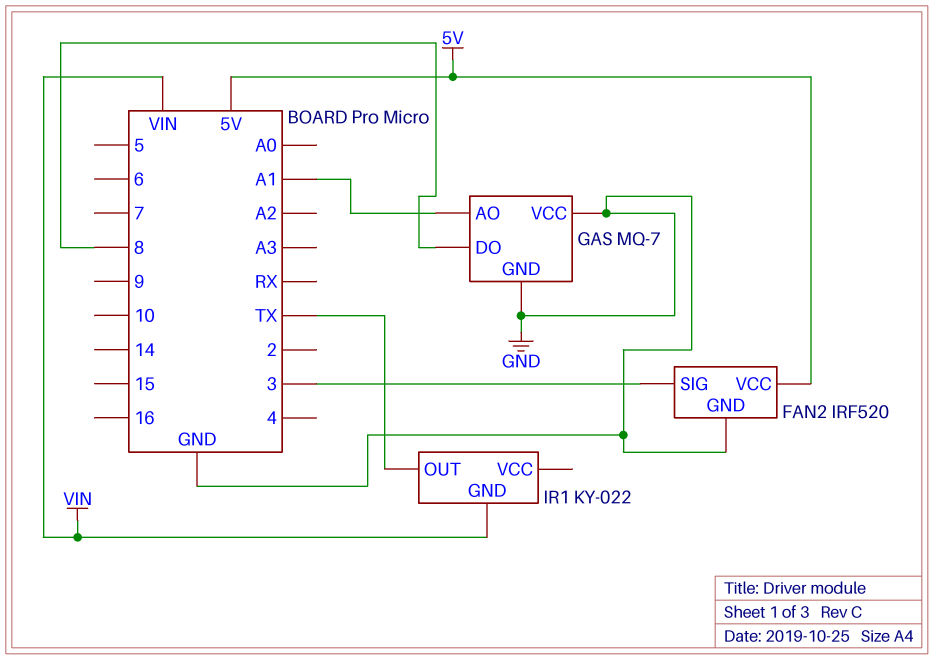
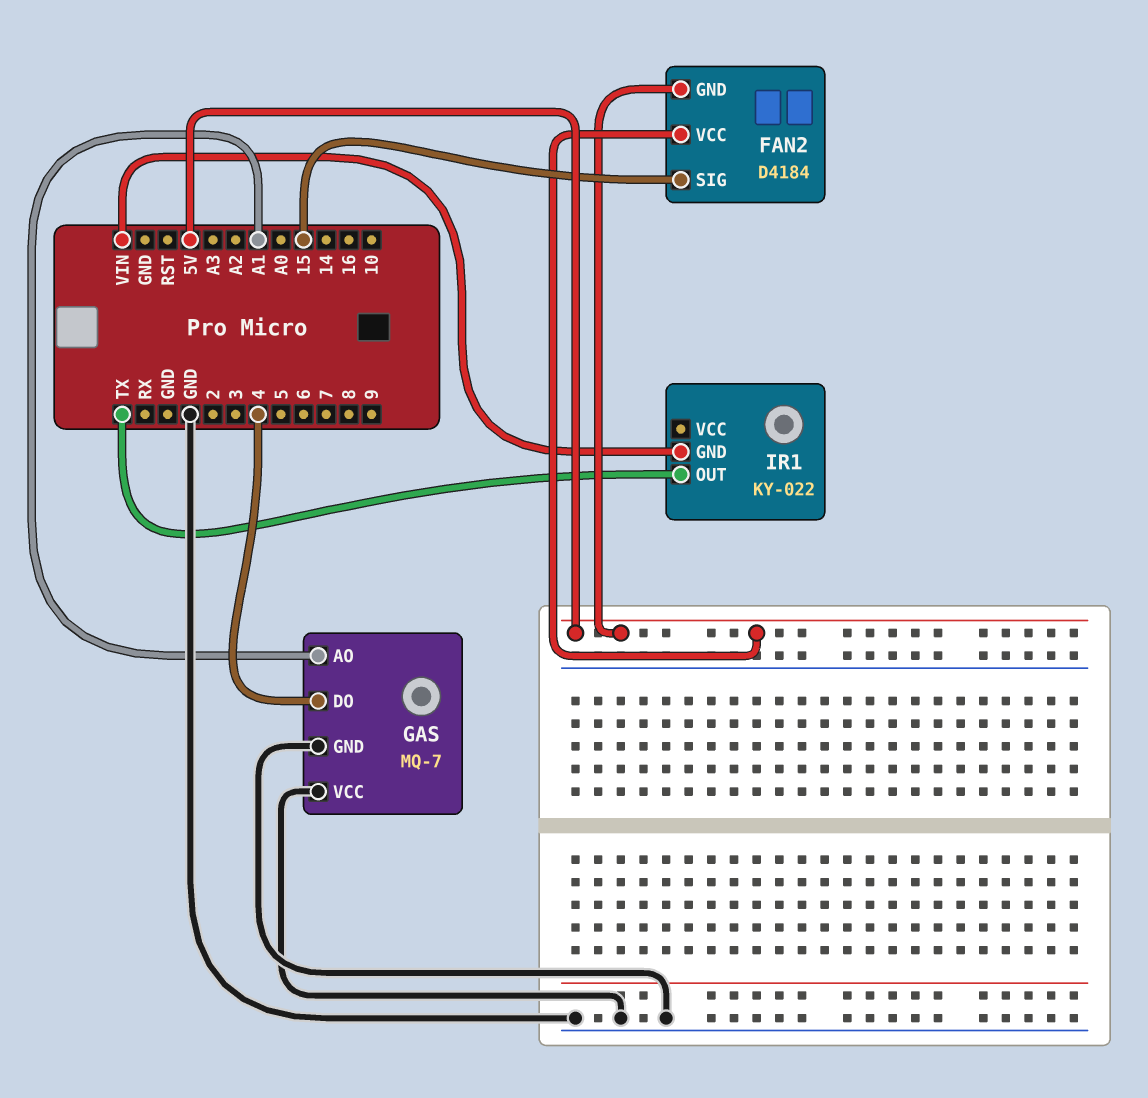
FAN2: IRF520 -> D4184
FAN2 pin GND: GND -> 5V
FAN2 pin SIG: 3 -> 15
GAS pin DO: 8 -> 4

